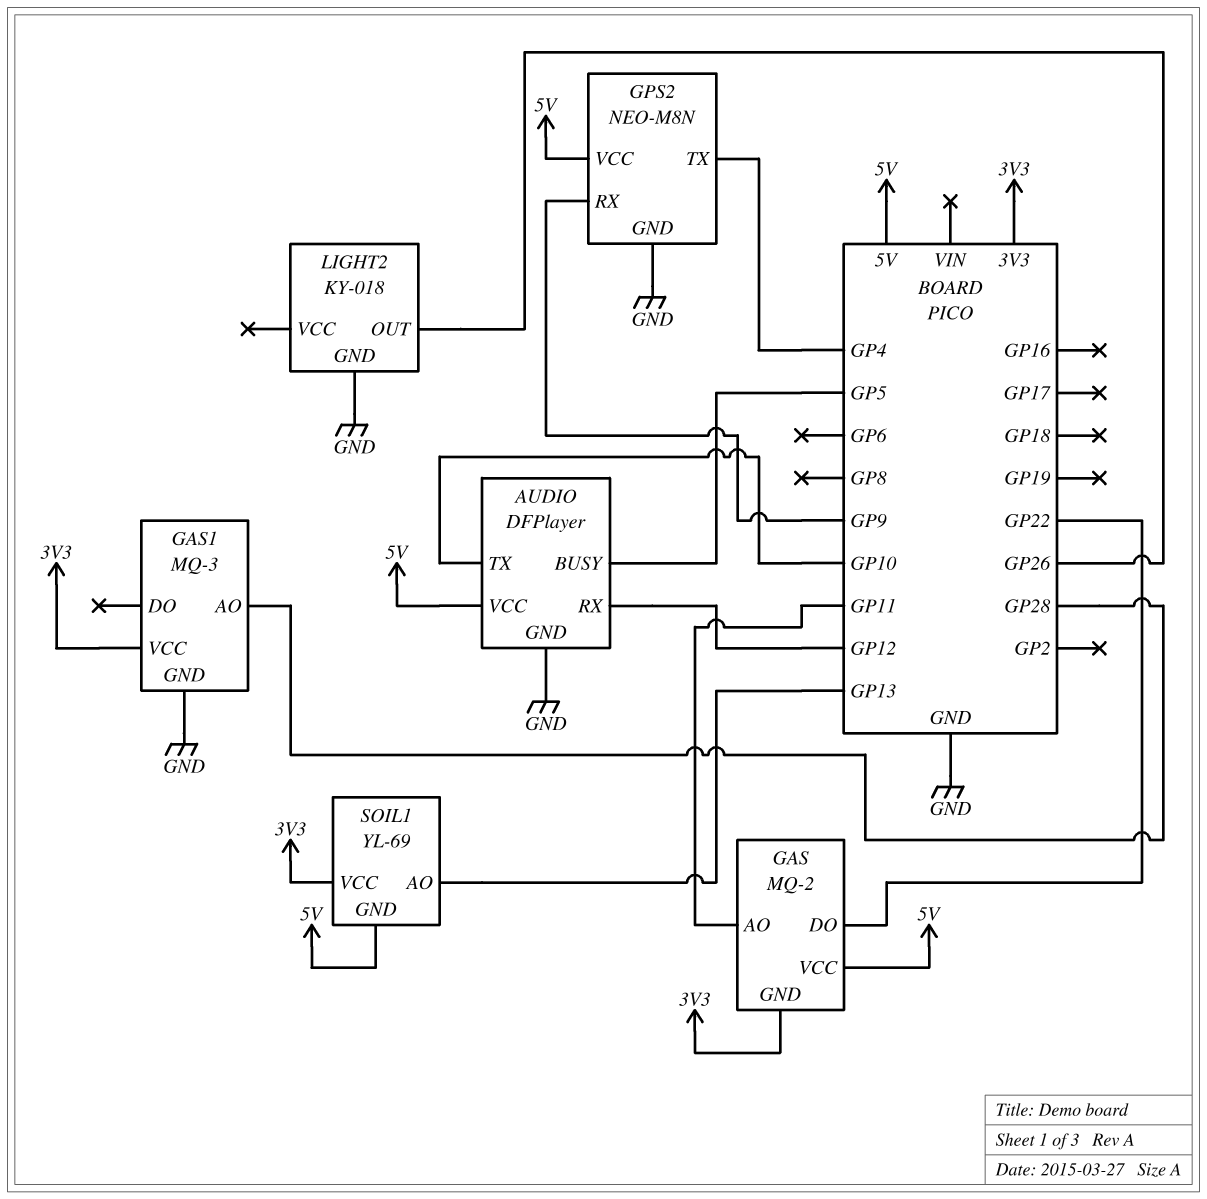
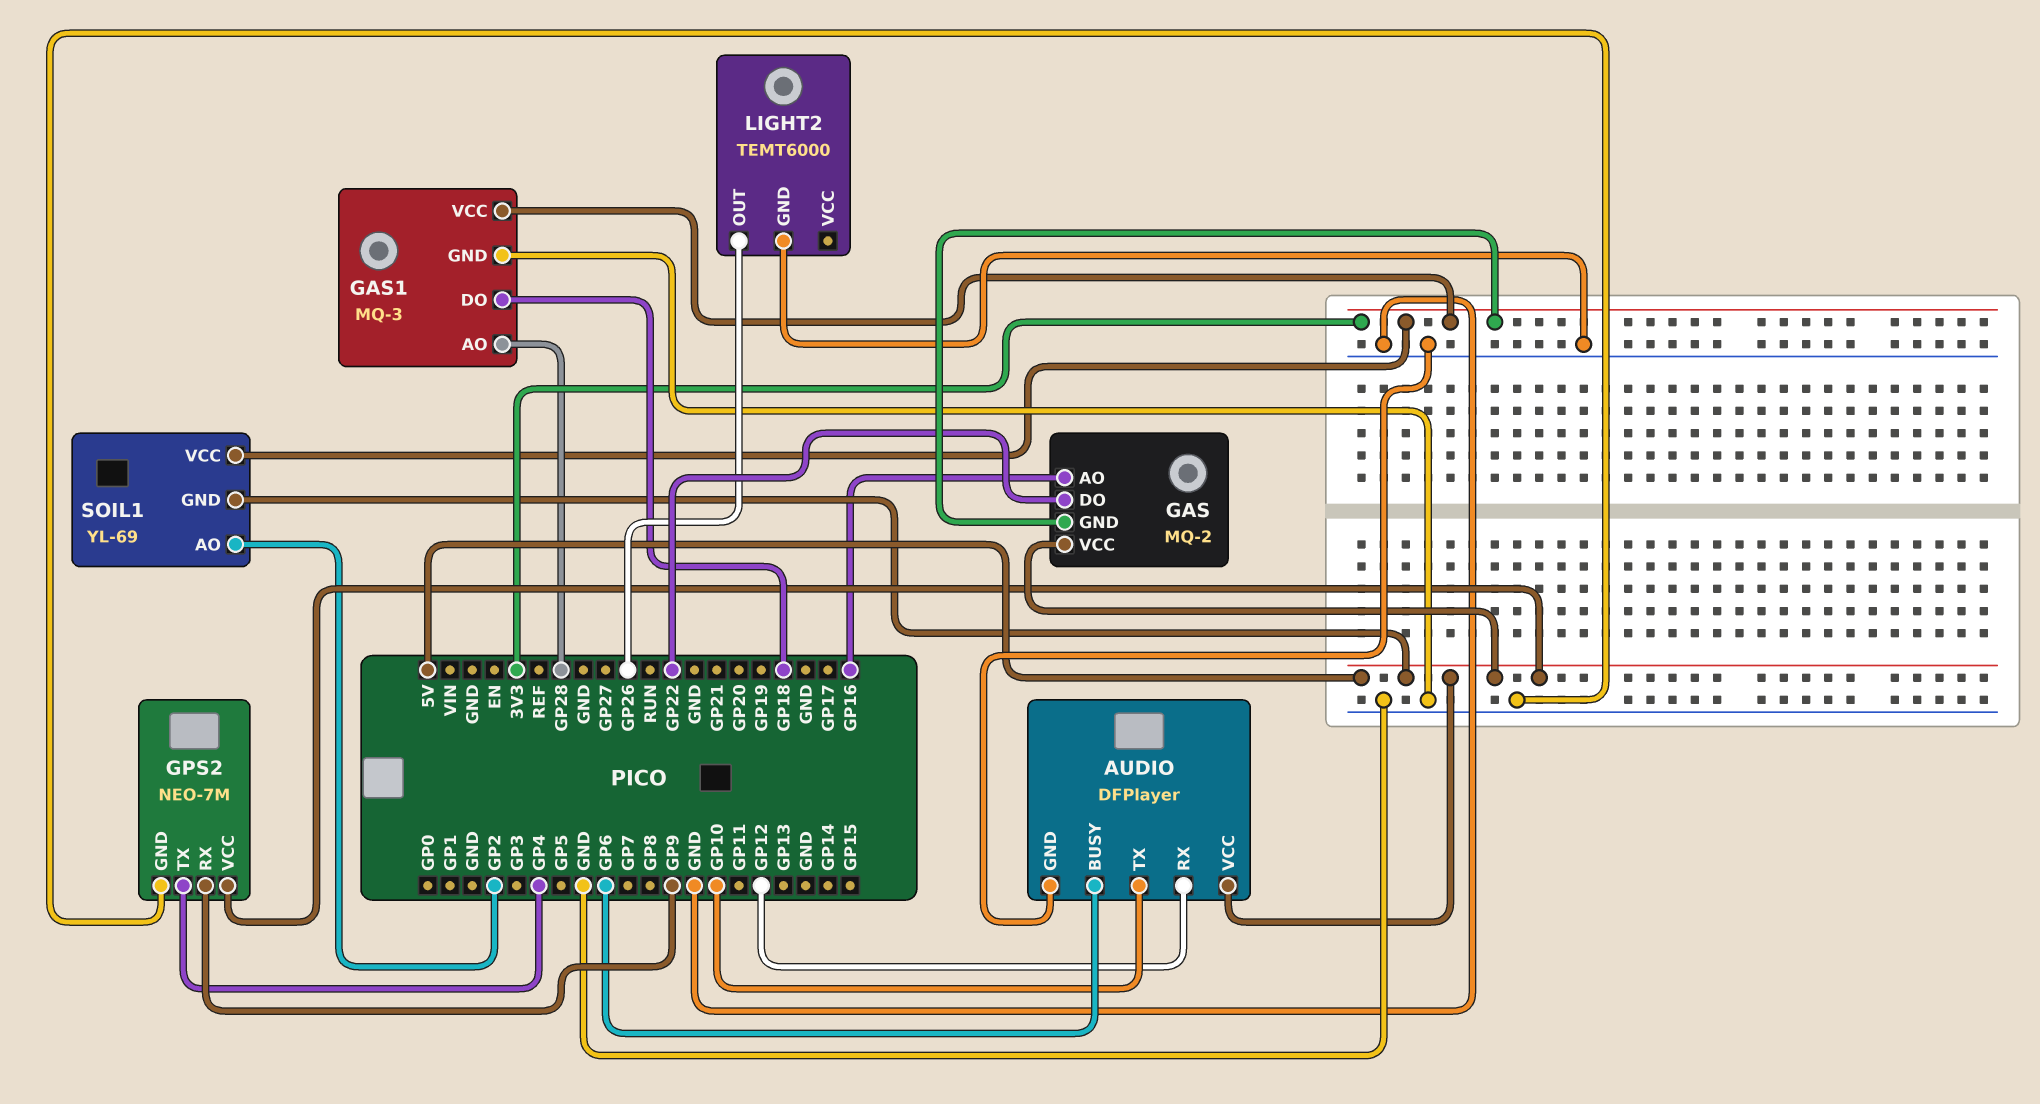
AUDIO pin BUSY: GP5 -> GP6
GAS pin AO: GP11 -> GP16
GAS1 pin DO: none -> GP18
GPS2: NEO-M8N -> NEO-7M
LIGHT2: KY-018 -> TEMT6000
SOIL1 pin AO: GP13 -> GP2

